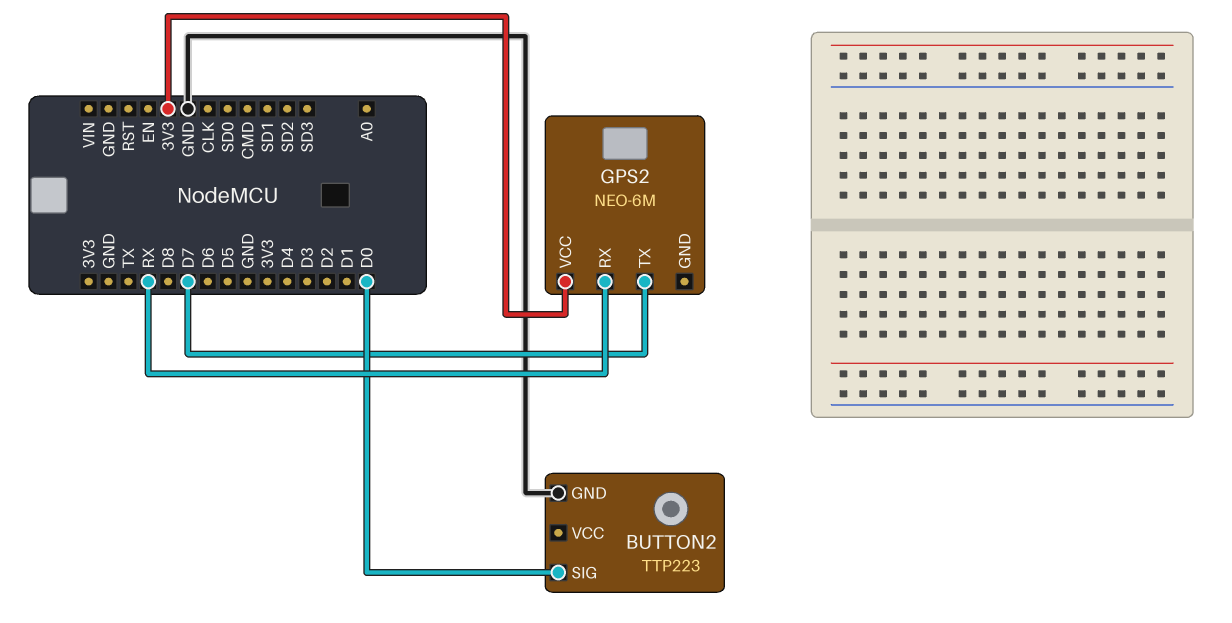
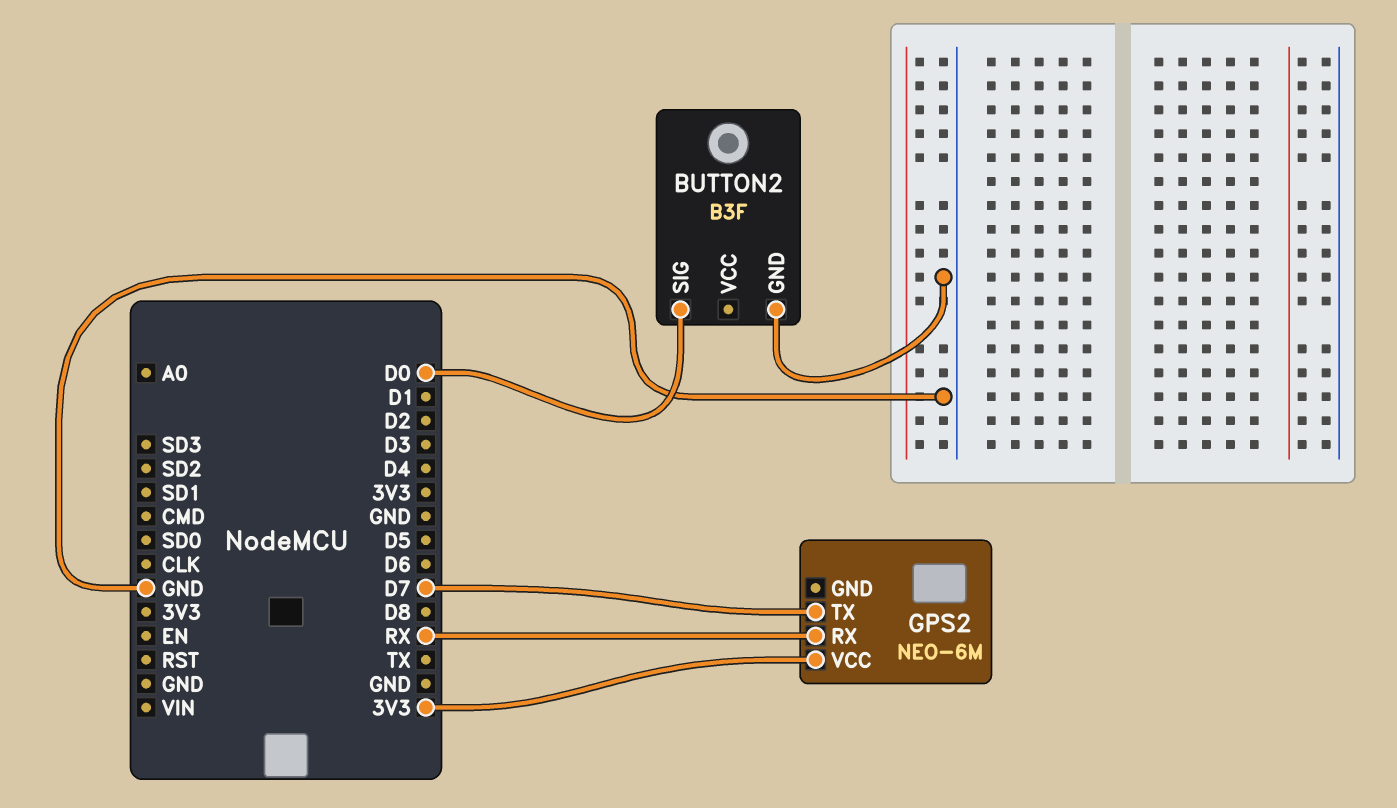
BUTTON2: TTP223 -> B3F

